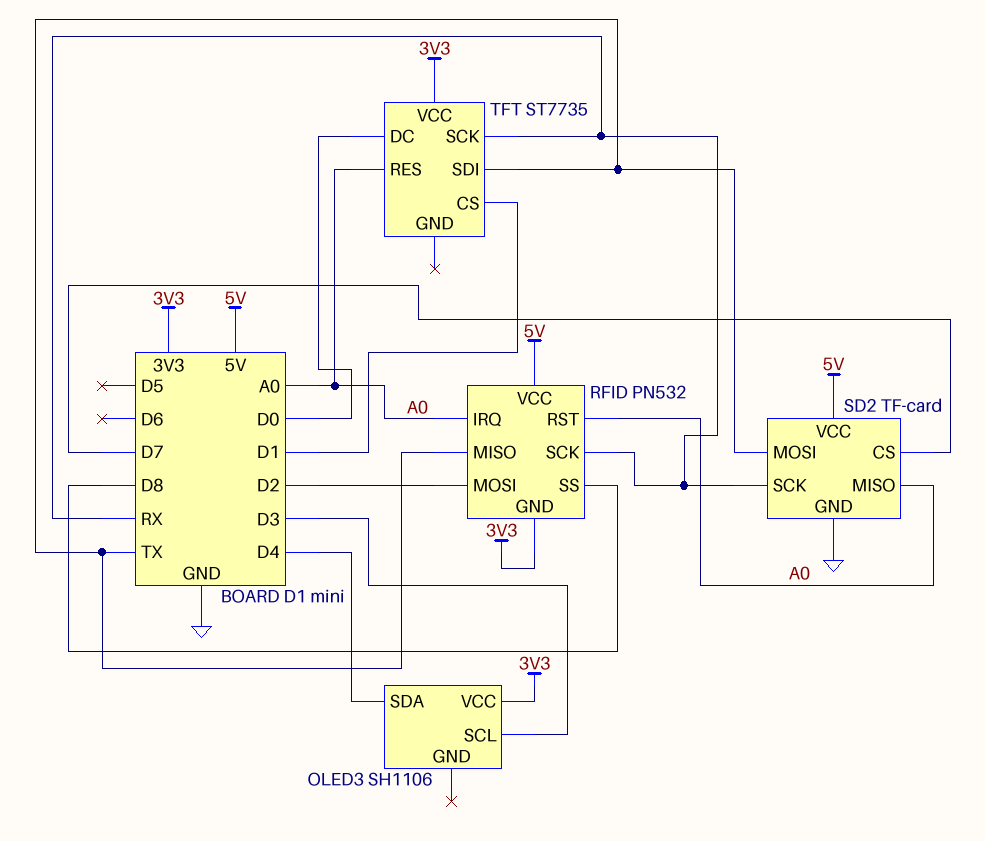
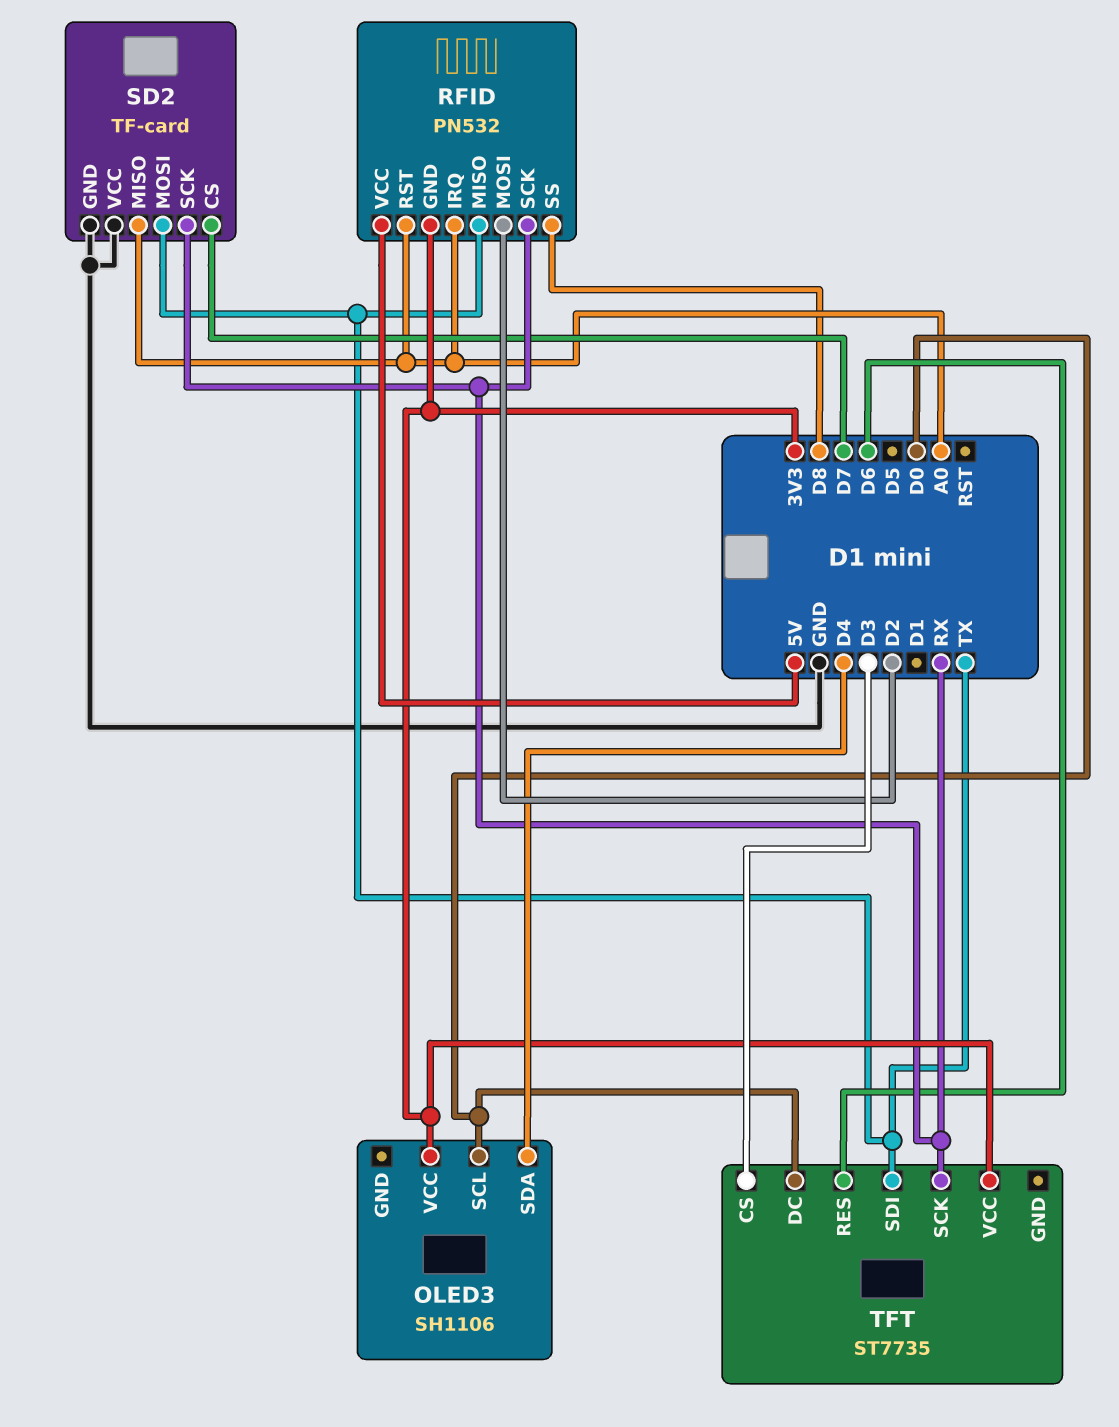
OLED3 pin SCL: D3 -> D0
SD2 pin VCC: 5V -> GND
TFT pin CS: D1 -> D3
TFT pin RES: A0 -> D6

